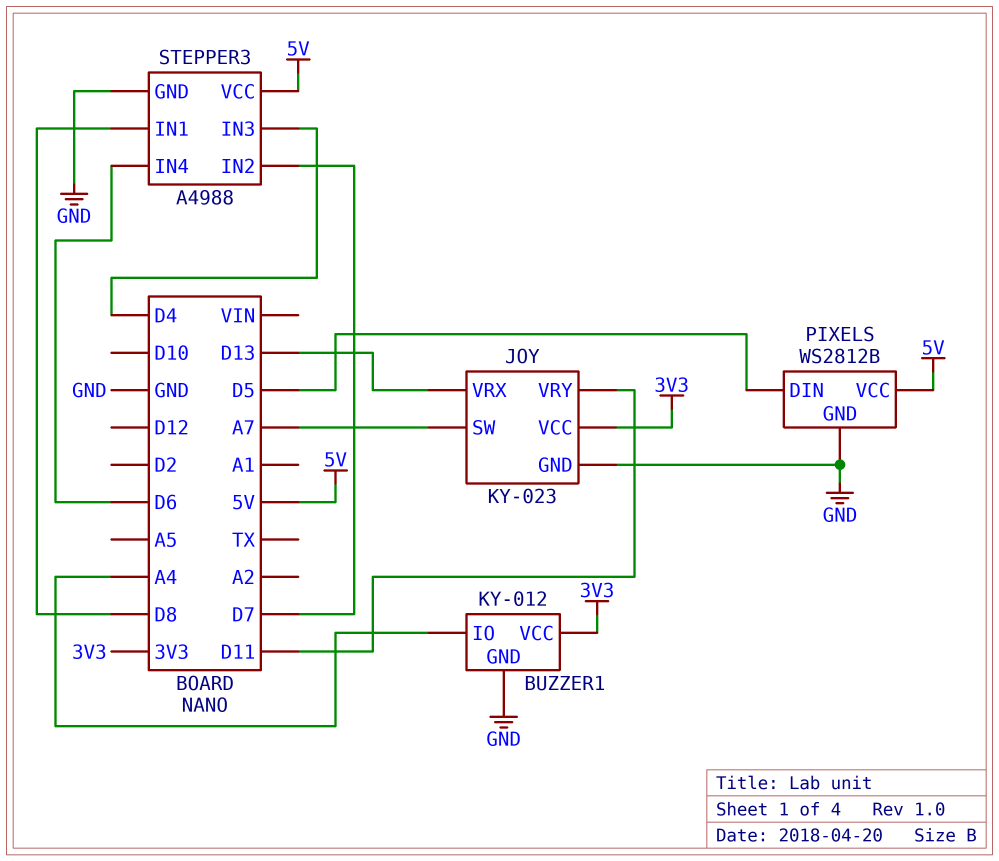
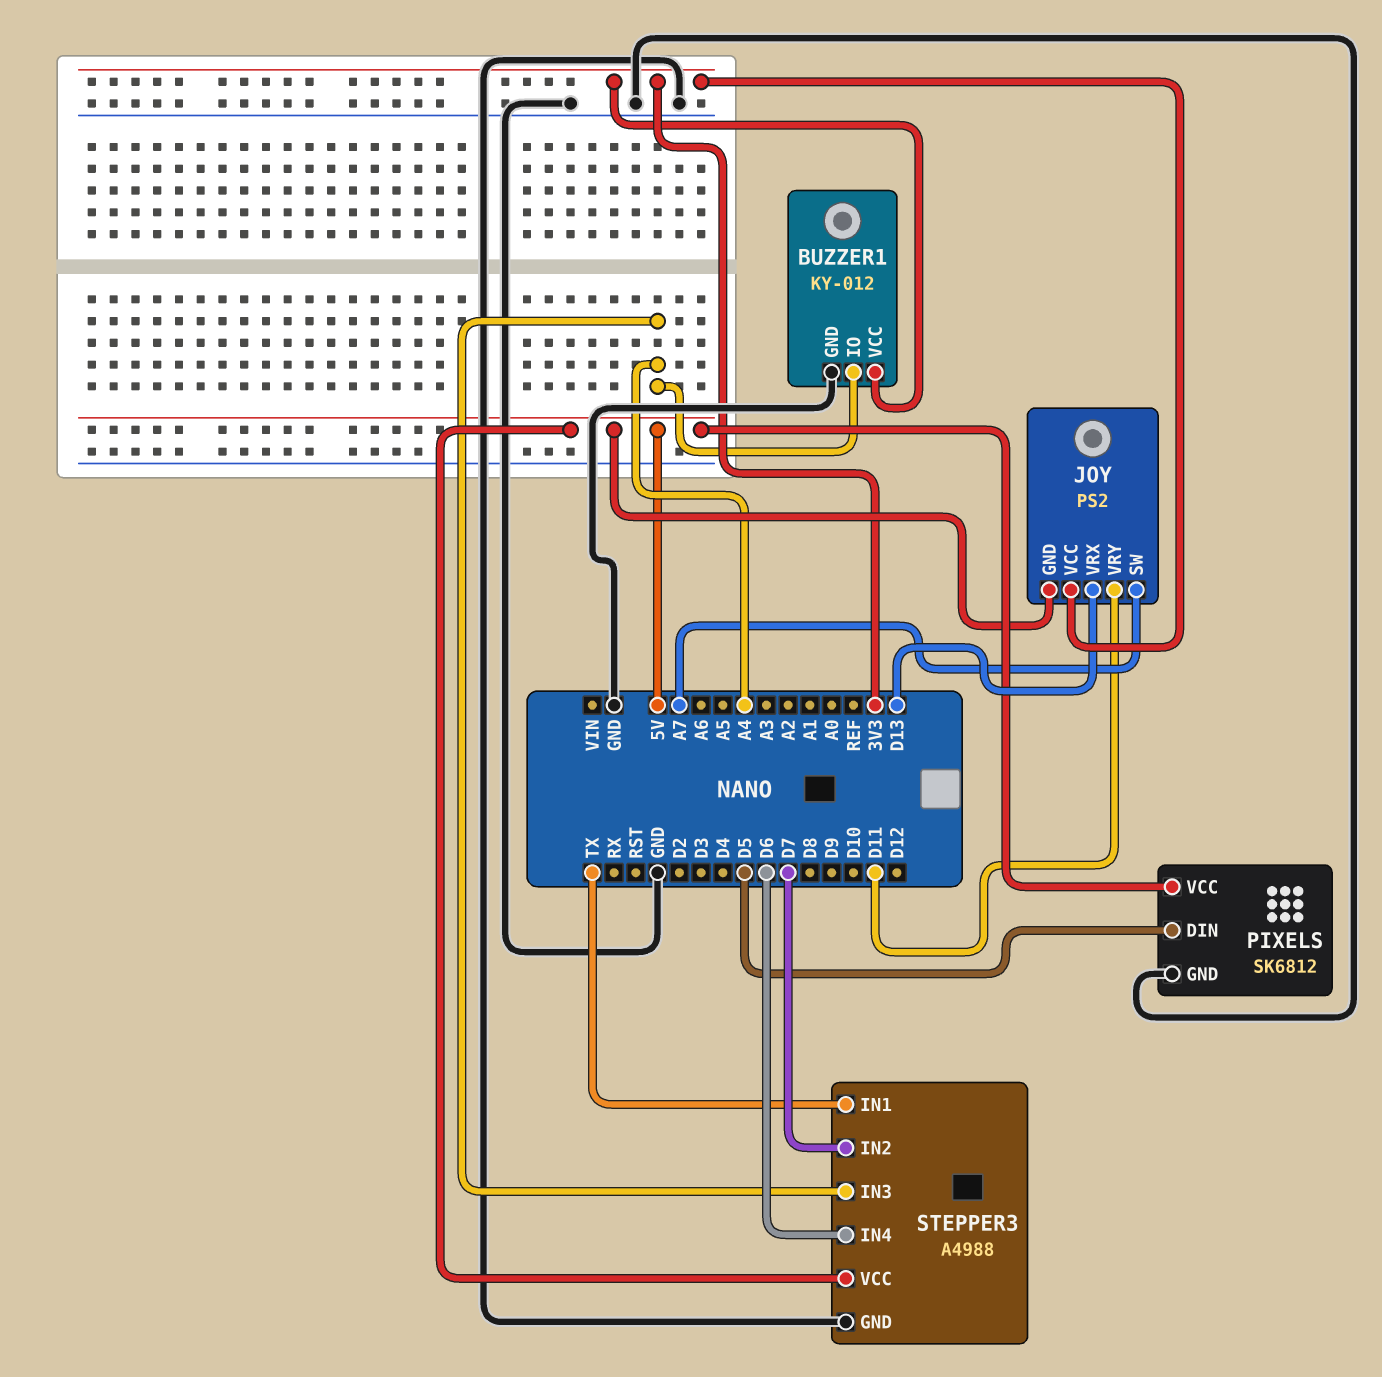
JOY: KY-023 -> PS2
JOY pin GND: GND -> 5V
PIXELS: WS2812B -> SK6812
STEPPER3 pin IN1: D8 -> TX
STEPPER3 pin IN3: D4 -> A4

